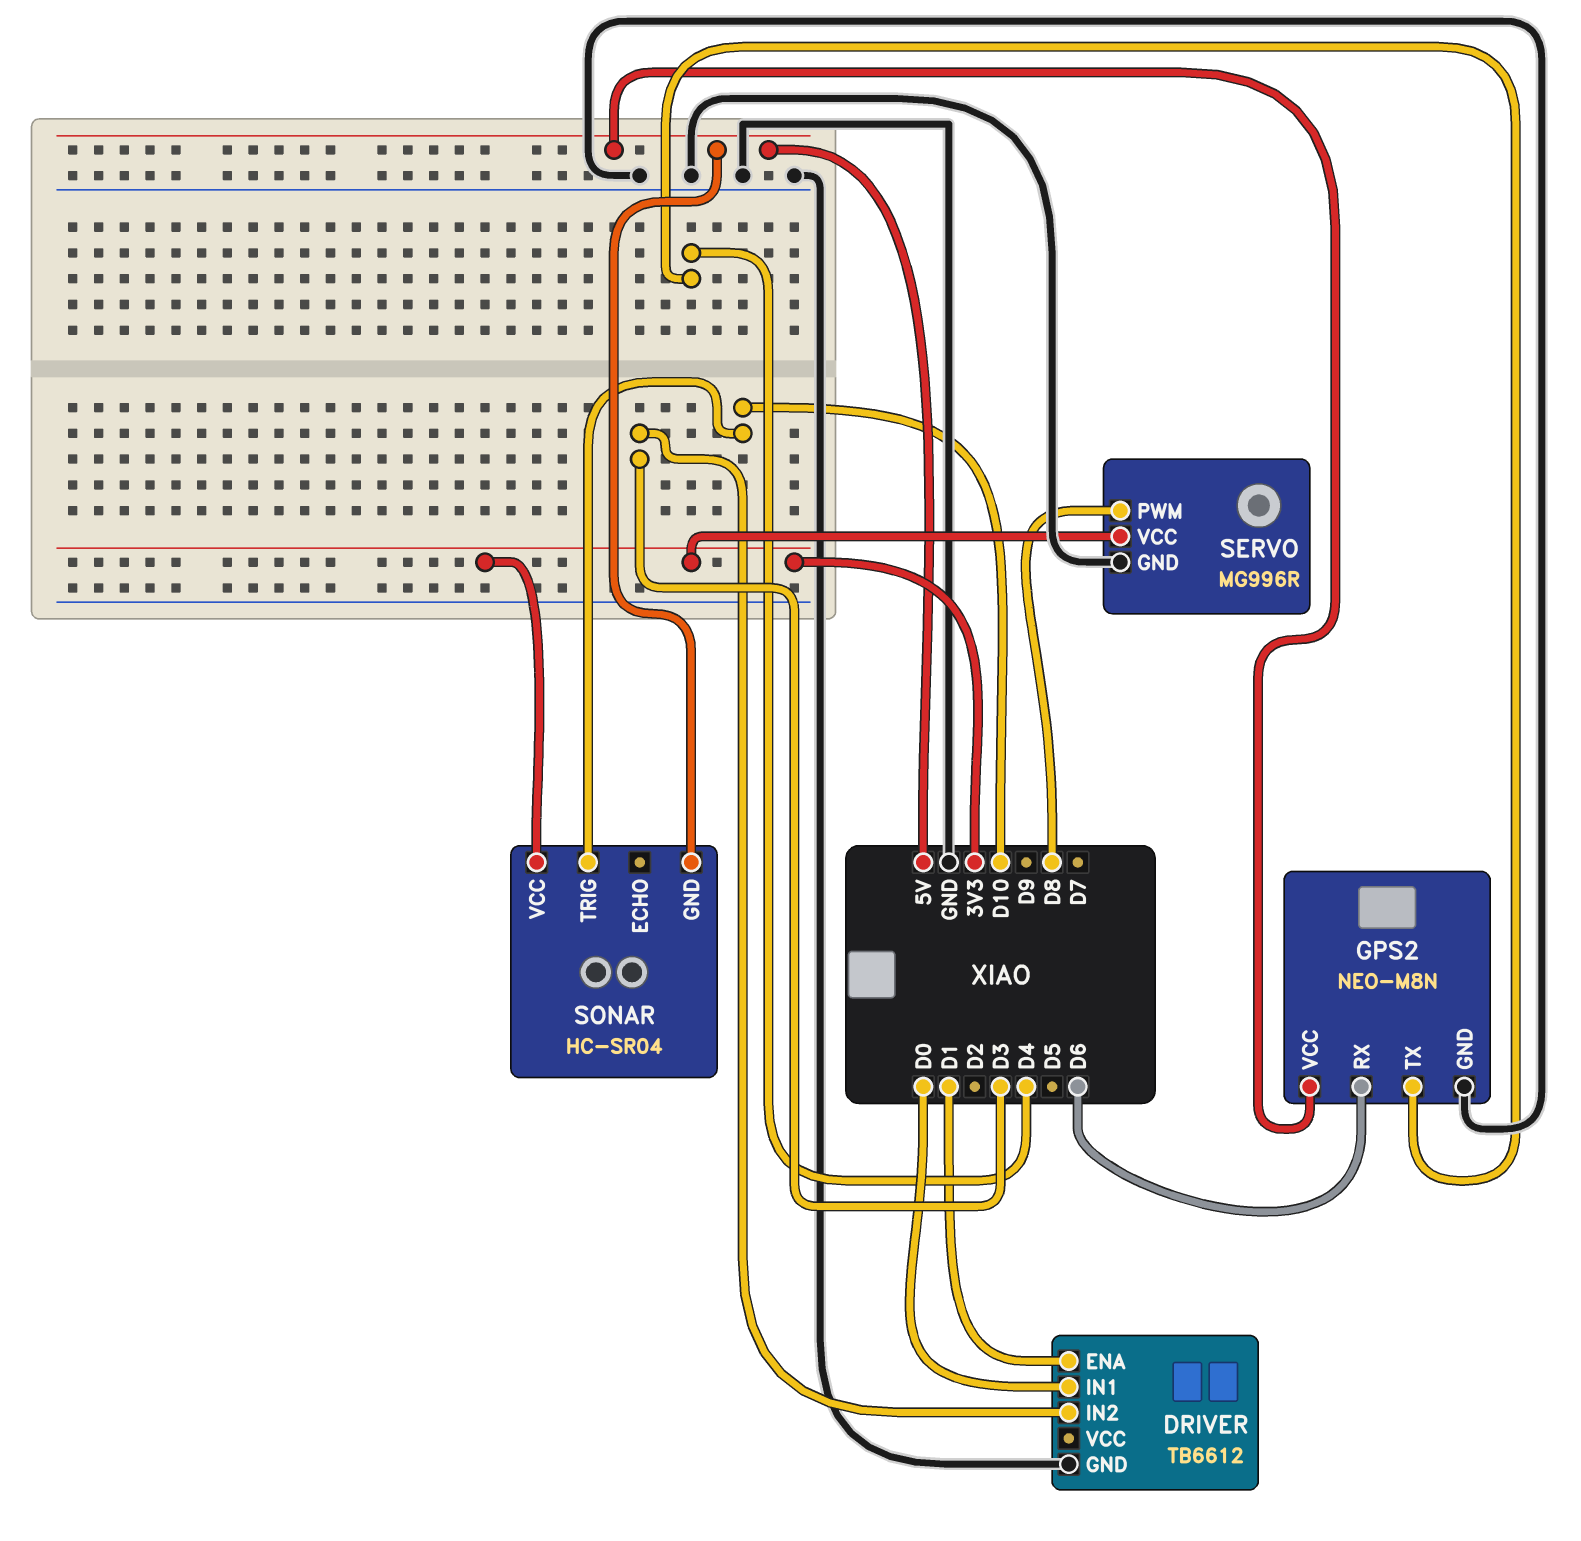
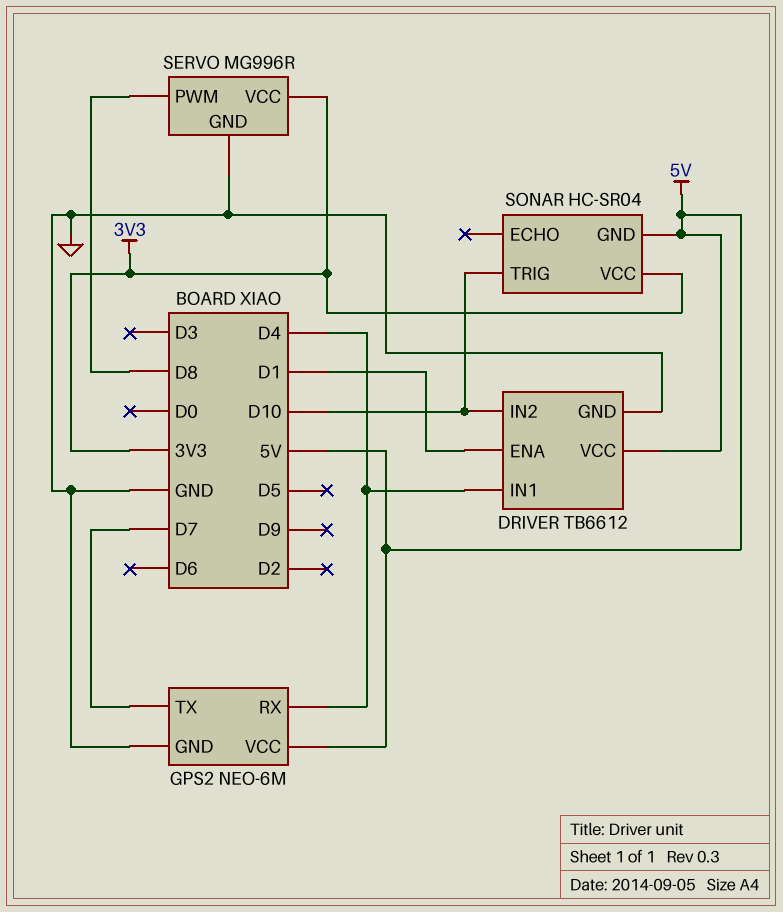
DRIVER pin IN1: D0 -> D4
DRIVER pin IN2: D3 -> D10
DRIVER pin VCC: none -> 5V
GPS2: NEO-M8N -> NEO-6M
GPS2 pin RX: D6 -> D4
GPS2 pin TX: D4 -> D7

